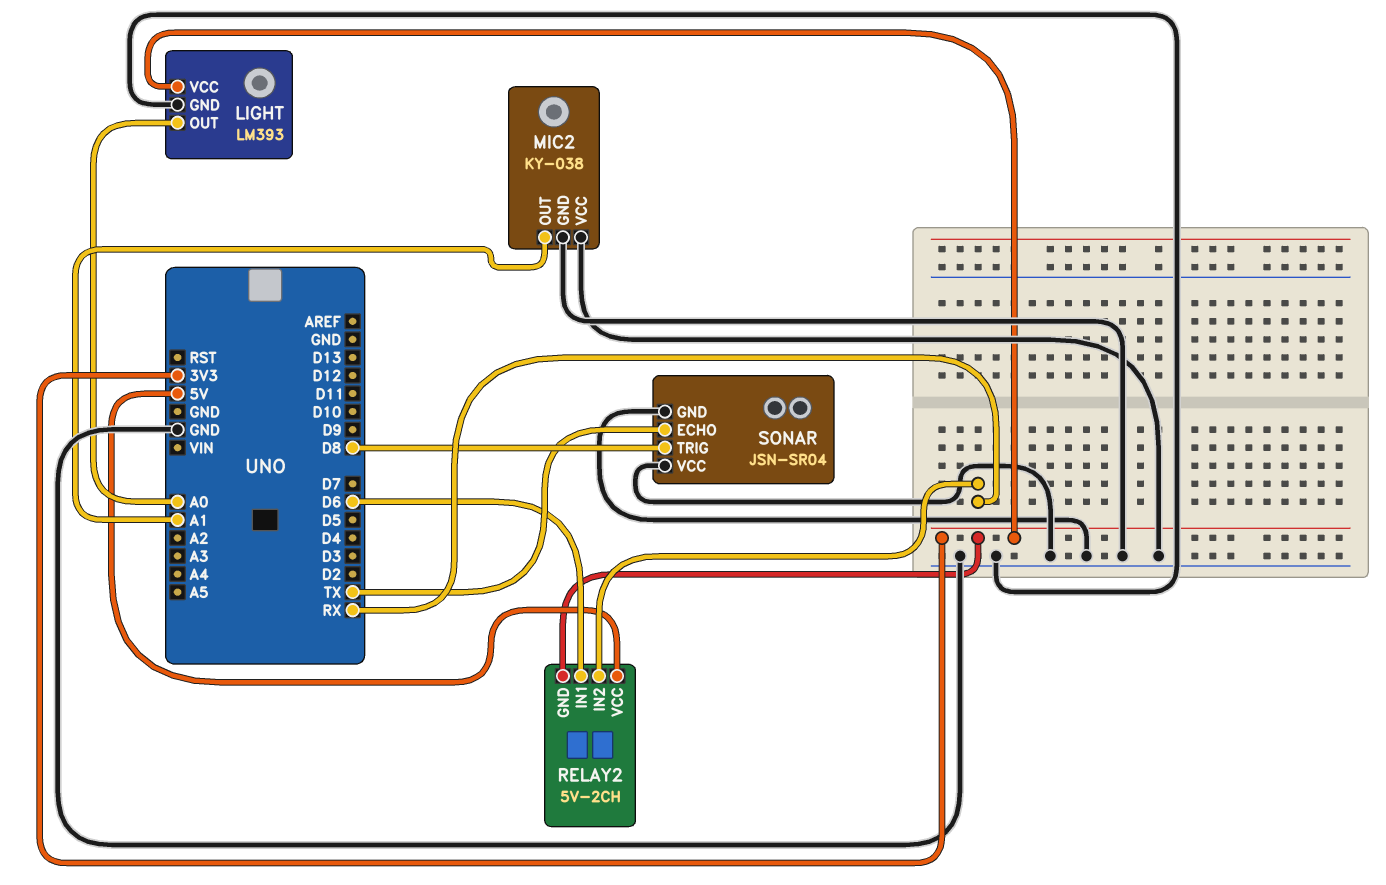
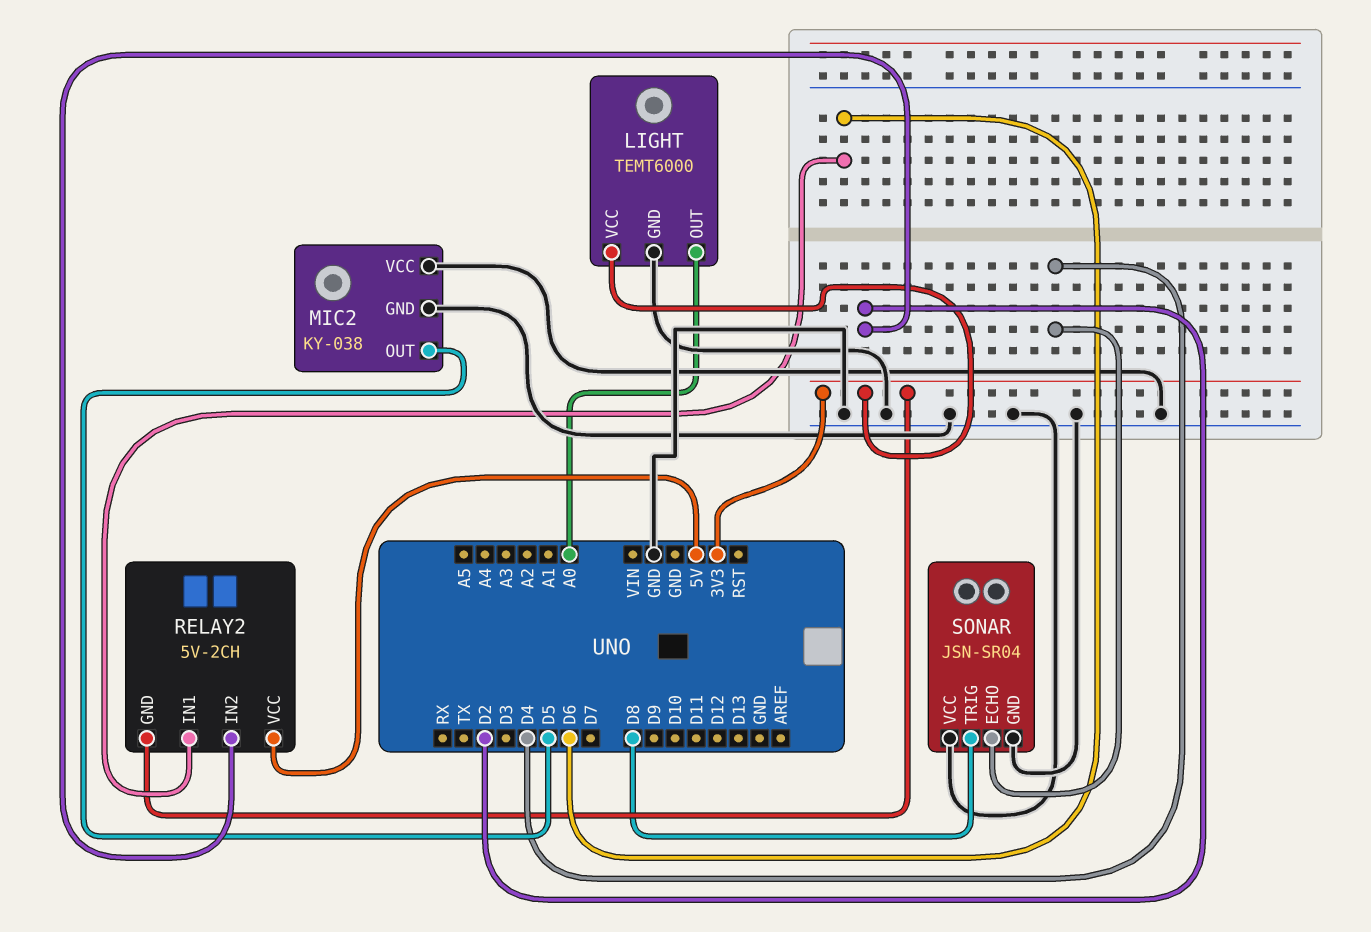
LIGHT: LM393 -> TEMT6000
MIC2 pin OUT: A1 -> D5
RELAY2 pin IN2: RX -> D2
SONAR pin ECHO: TX -> D4

